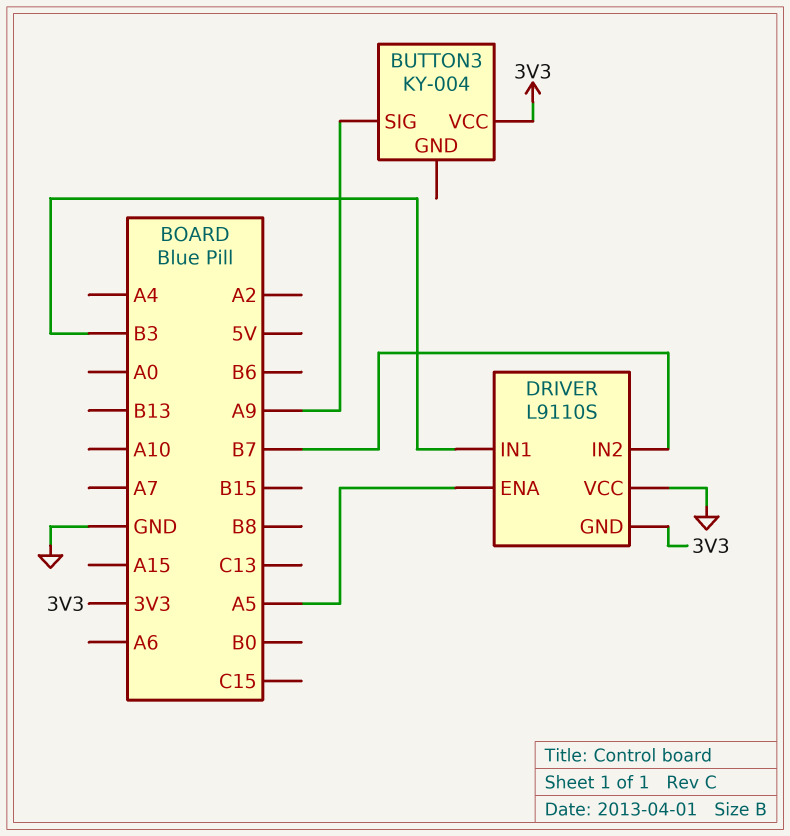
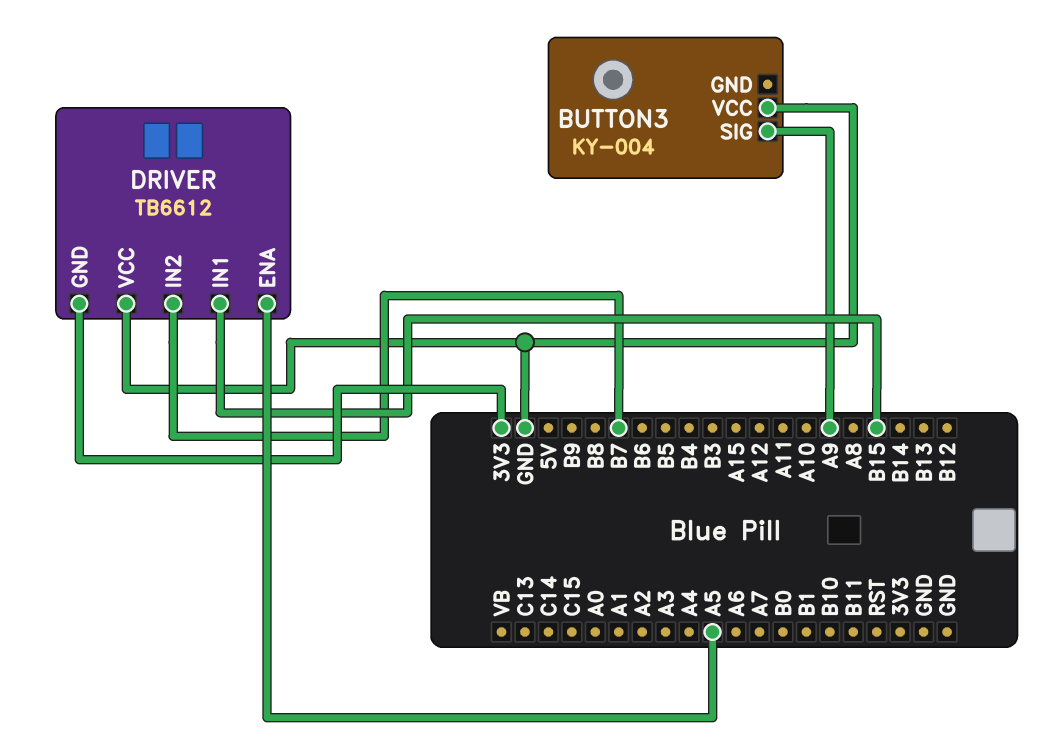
BUTTON3 pin VCC: 3V3 -> GND
DRIVER: L9110S -> TB6612
DRIVER pin IN1: B3 -> B15

